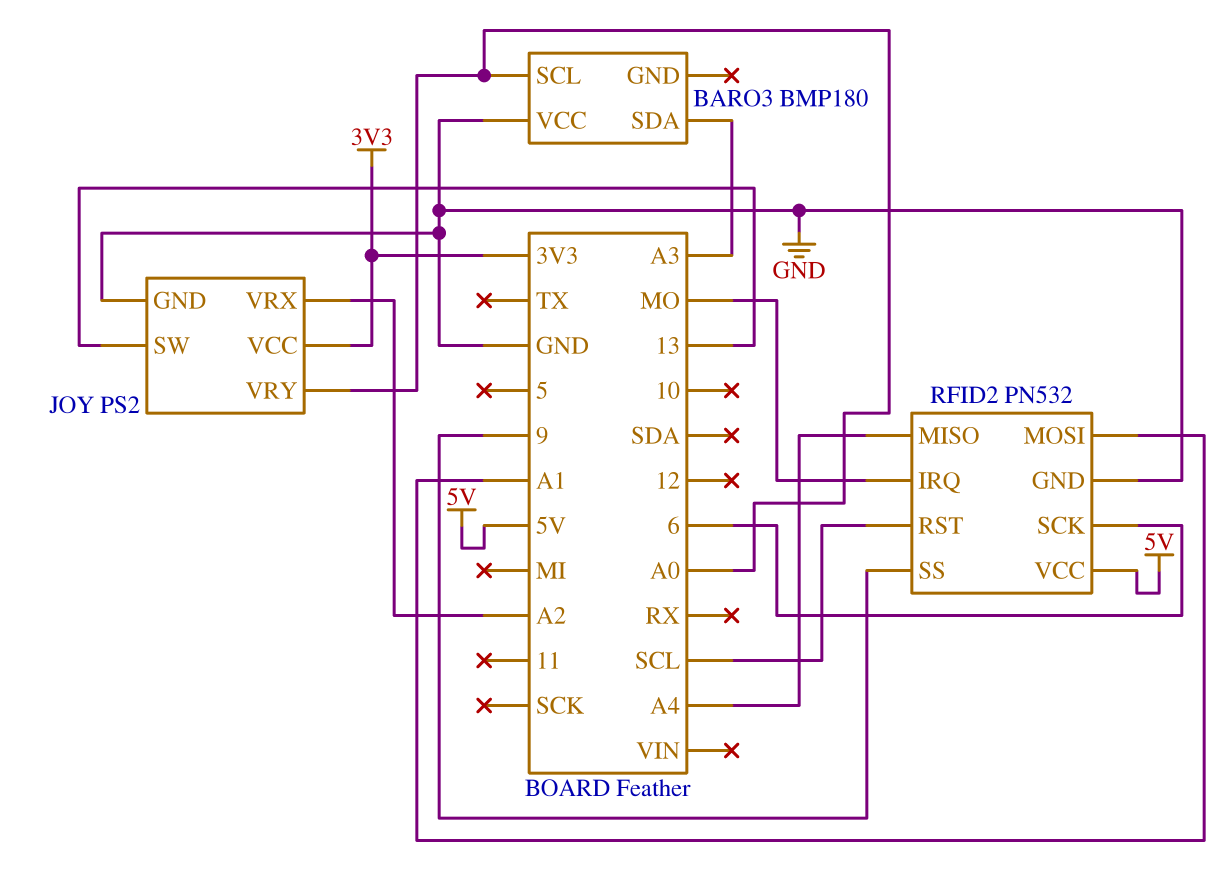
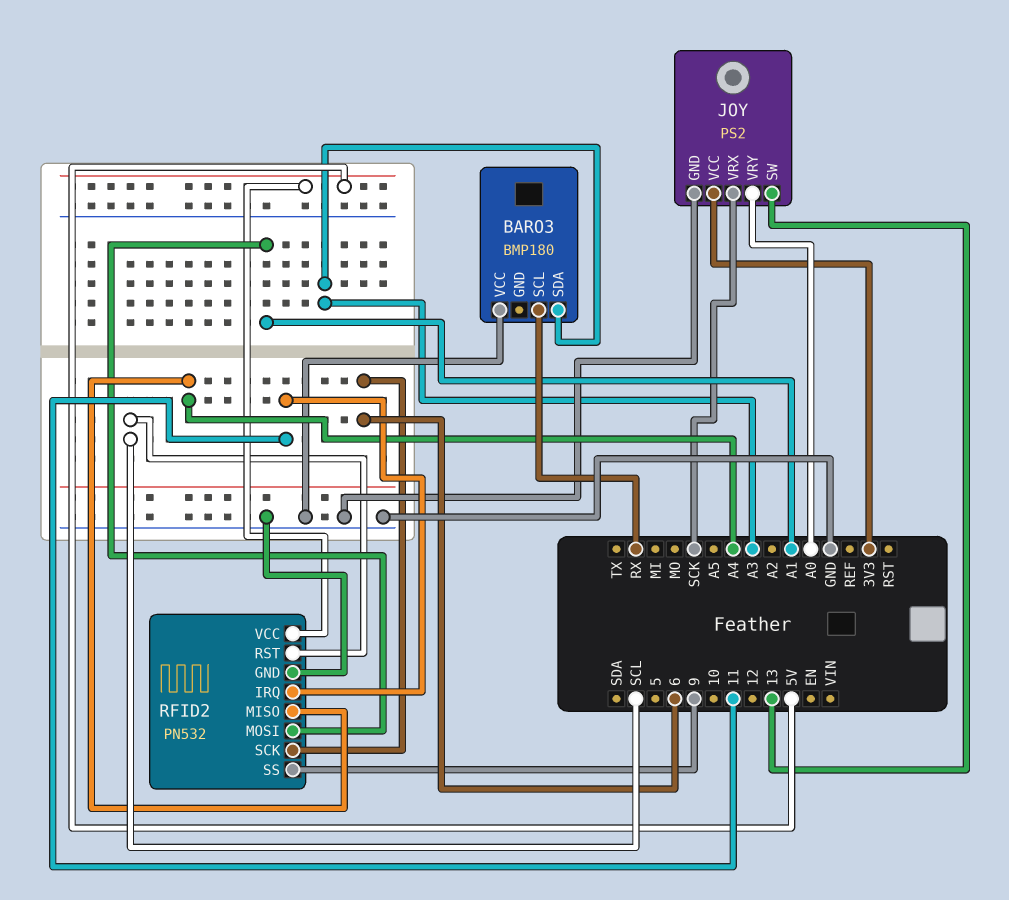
BARO3 pin SCL: A0 -> RX
JOY pin VRX: A2 -> SCK
RFID2 pin IRQ: MO -> 11

